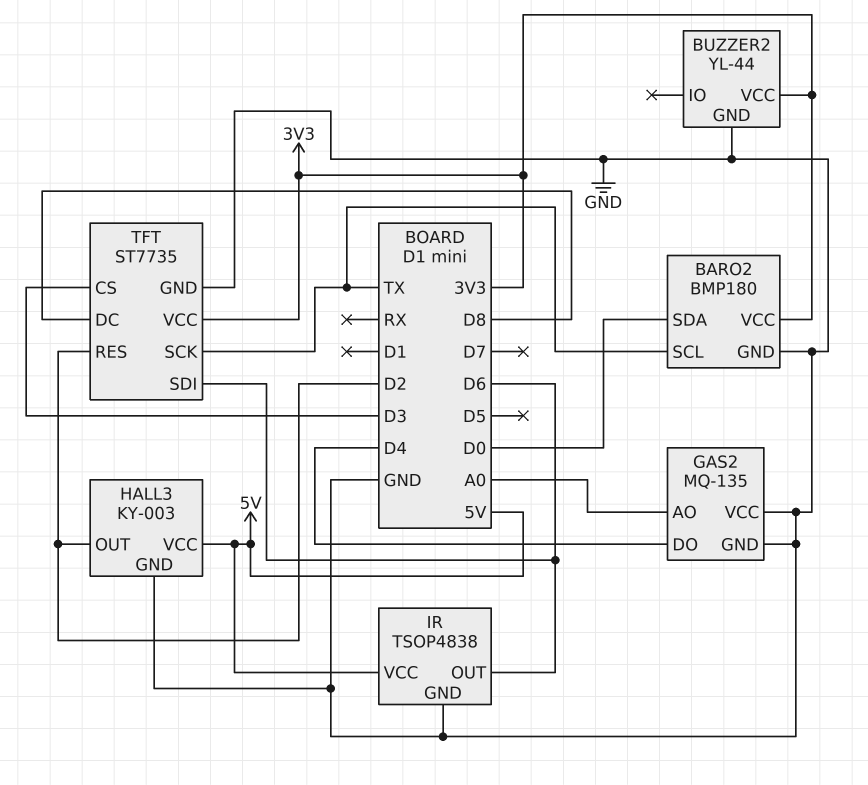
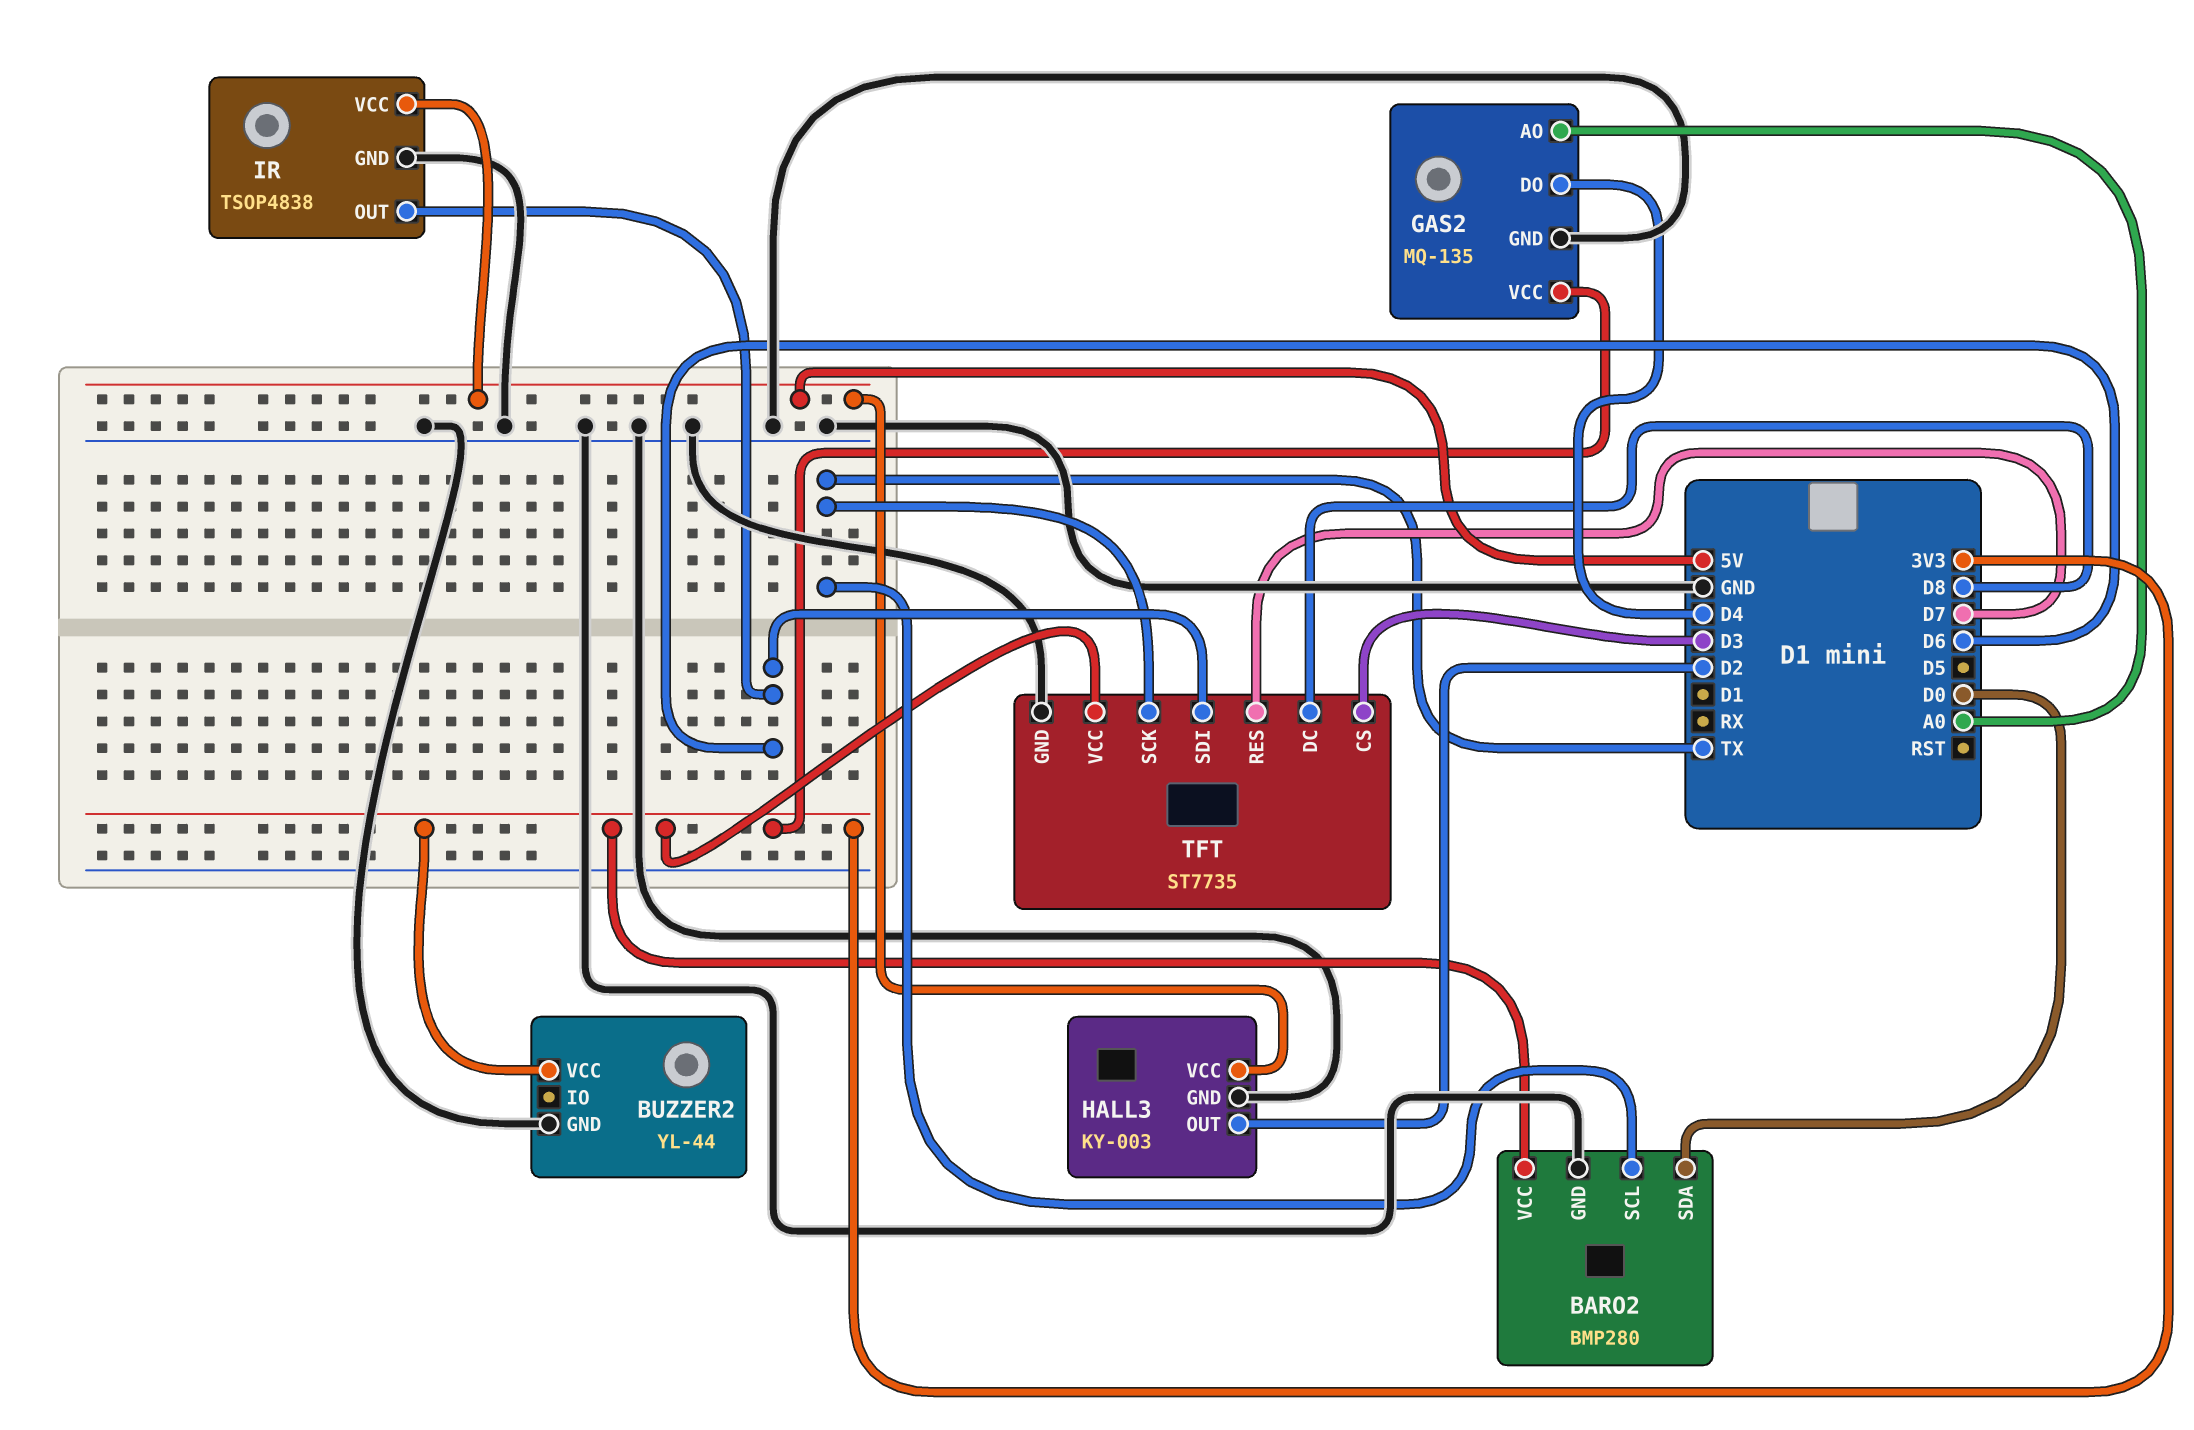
BARO2: BMP180 -> BMP280
GAS2 pin VCC: GND -> 3V3
TFT pin RES: D2 -> D7

